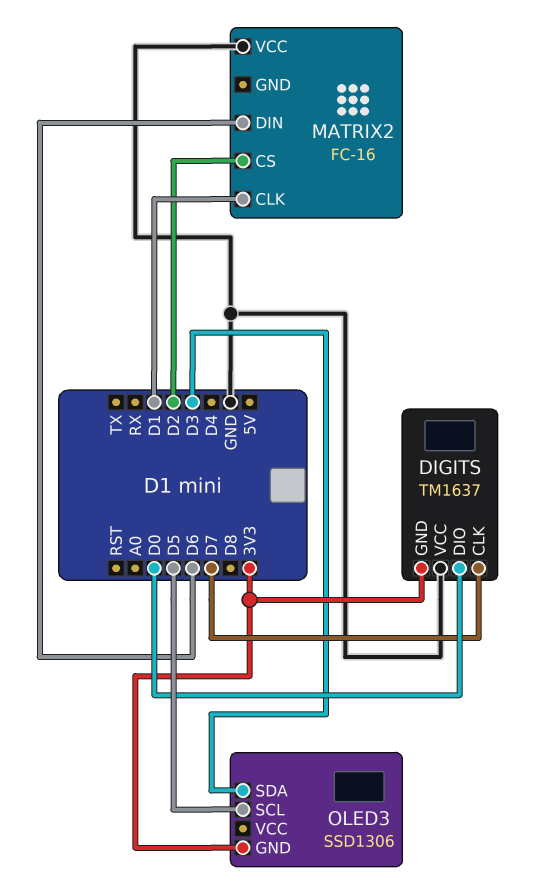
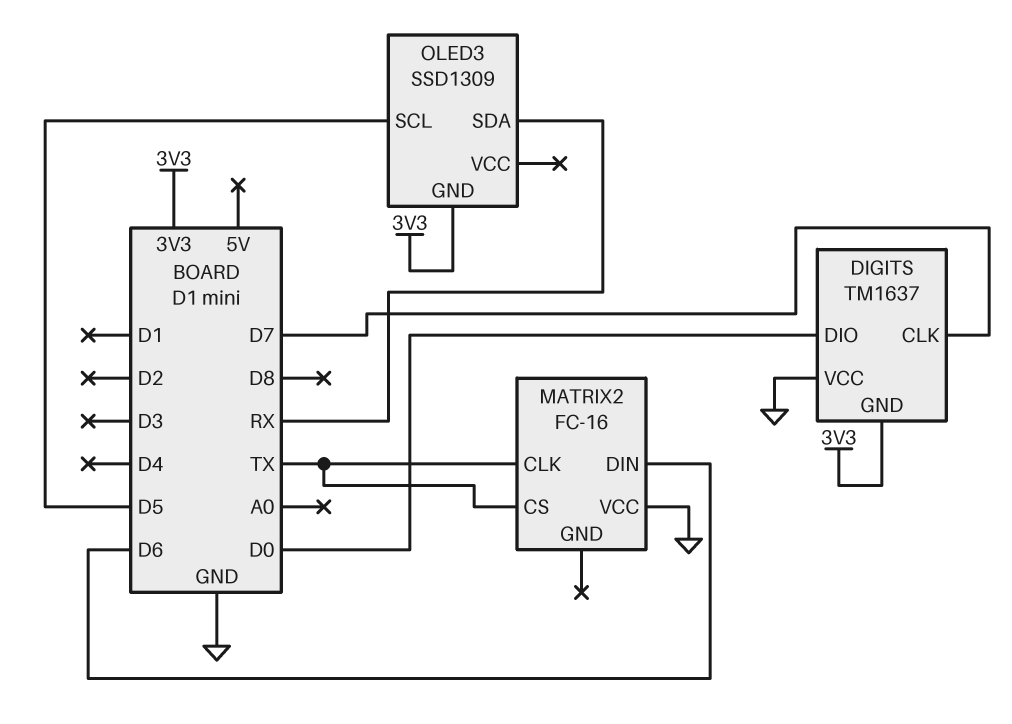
MATRIX2 pin CLK: D1 -> TX
MATRIX2 pin CS: D2 -> TX
OLED3: SSD1306 -> SSD1309
OLED3 pin SDA: D3 -> RX

